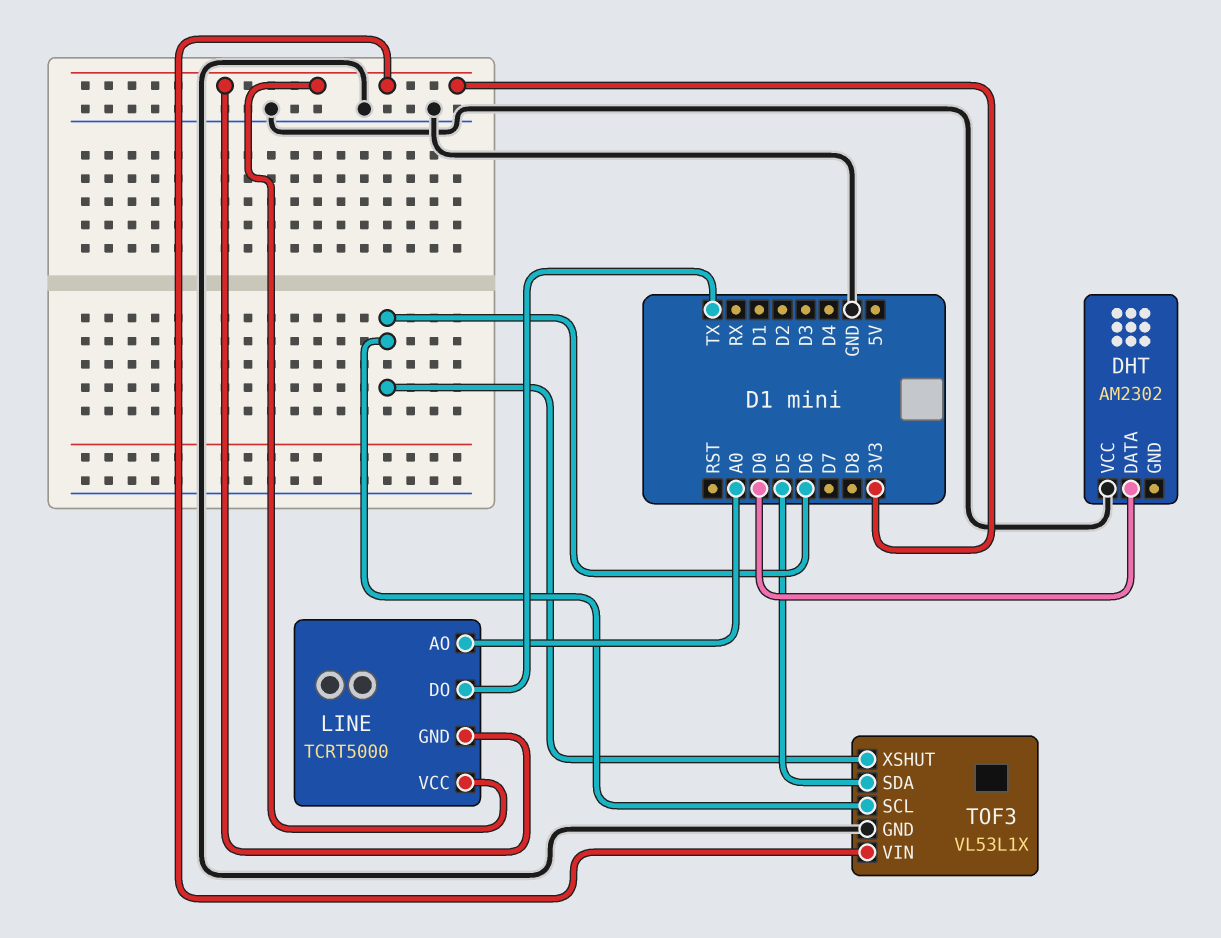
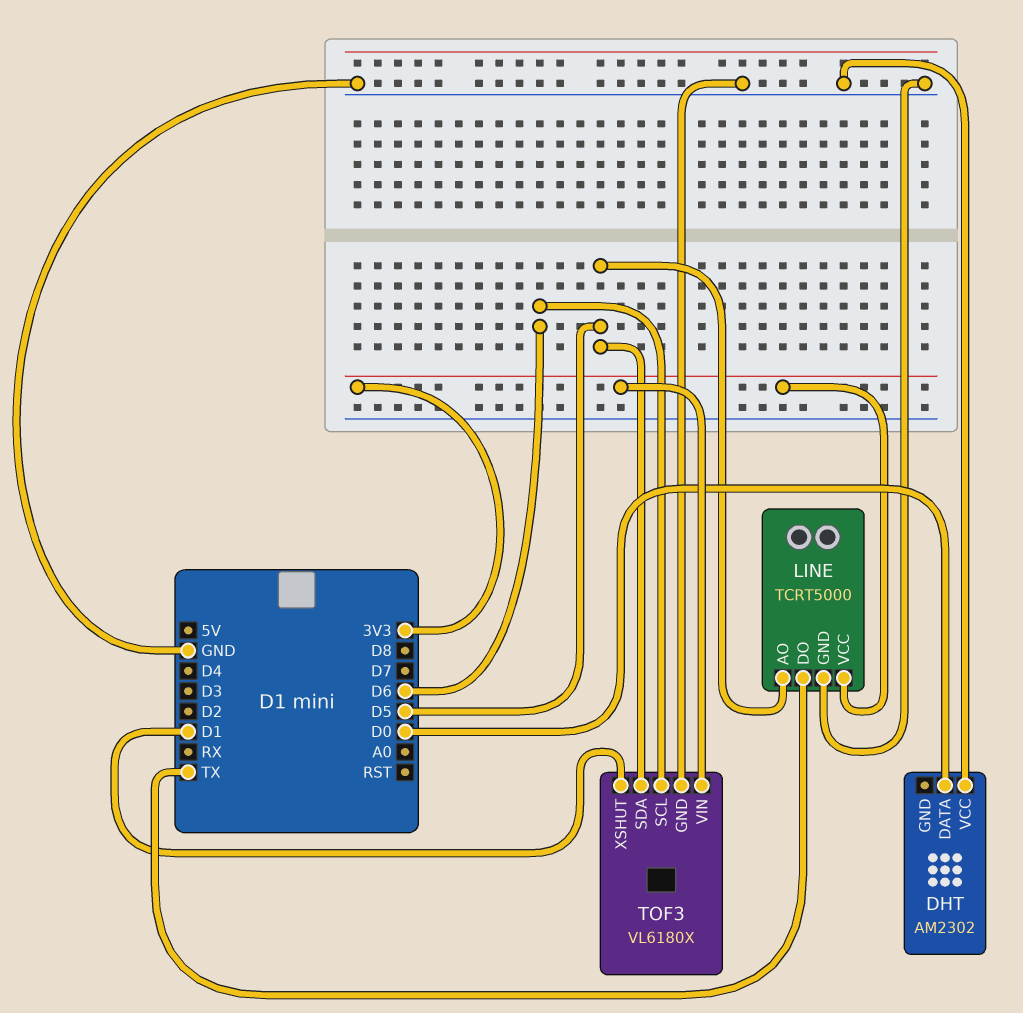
LINE pin AO: A0 -> D5
LINE pin GND: 3V3 -> GND
TOF3: VL53L1X -> VL6180X
TOF3 pin XSHUT: D6 -> D1

